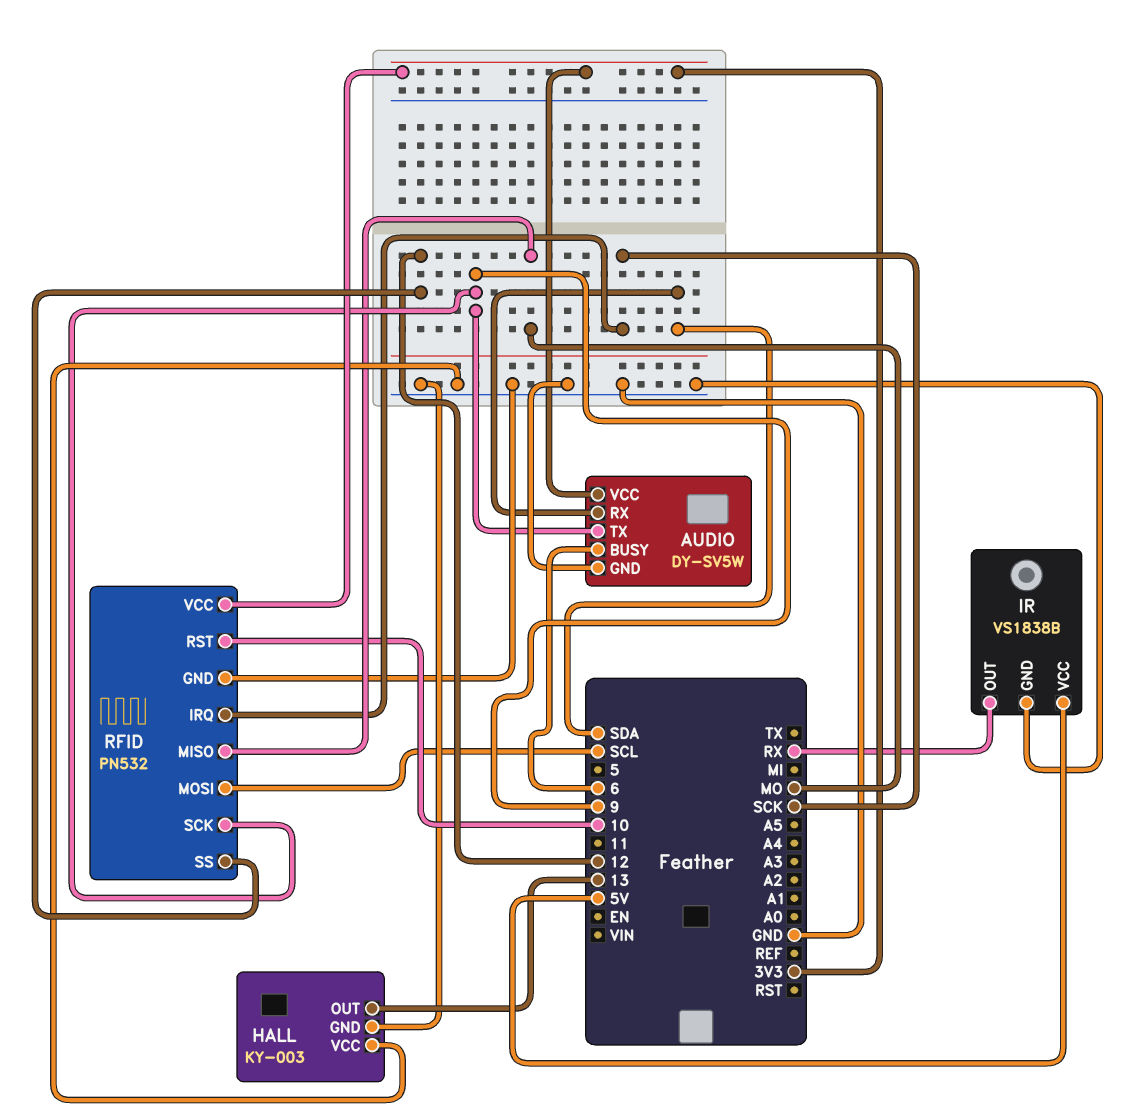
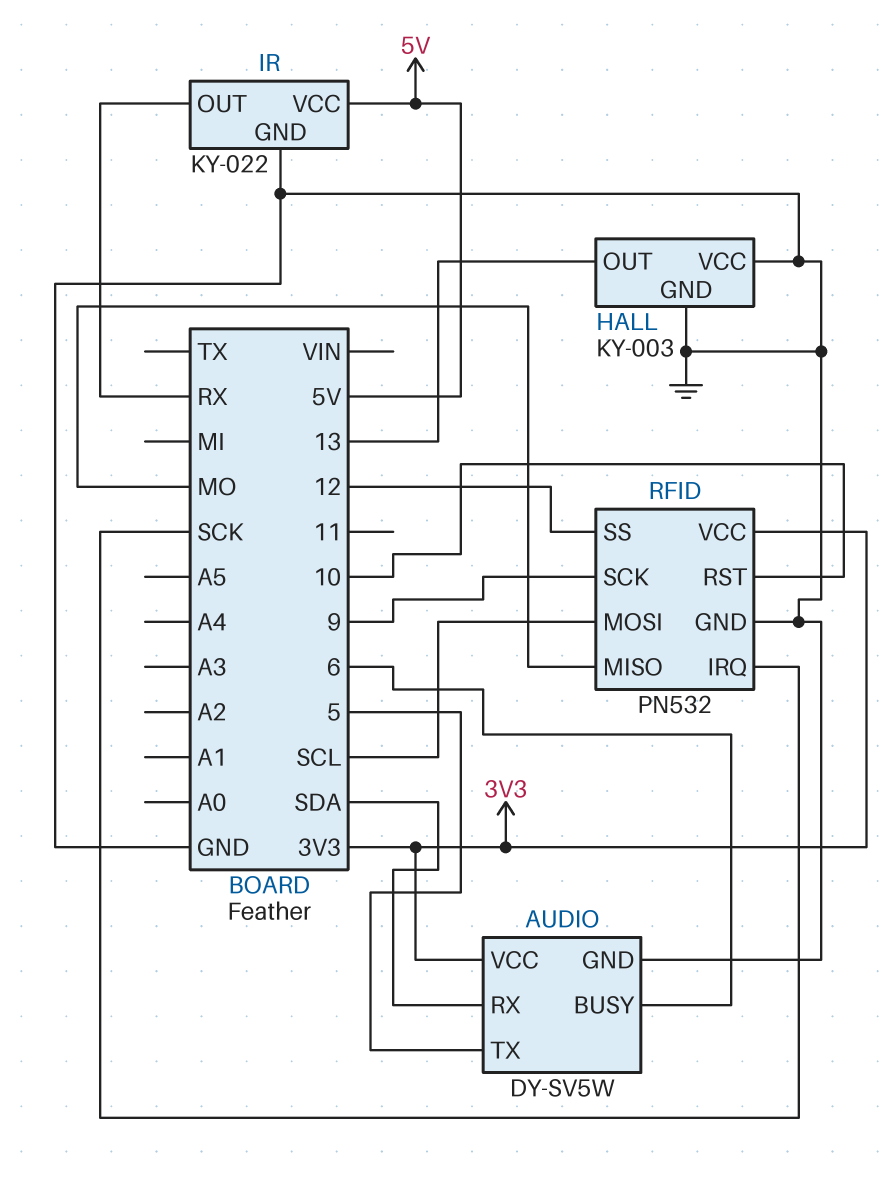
AUDIO pin TX: 9 -> 5
IR: VS1838B -> KY-022

